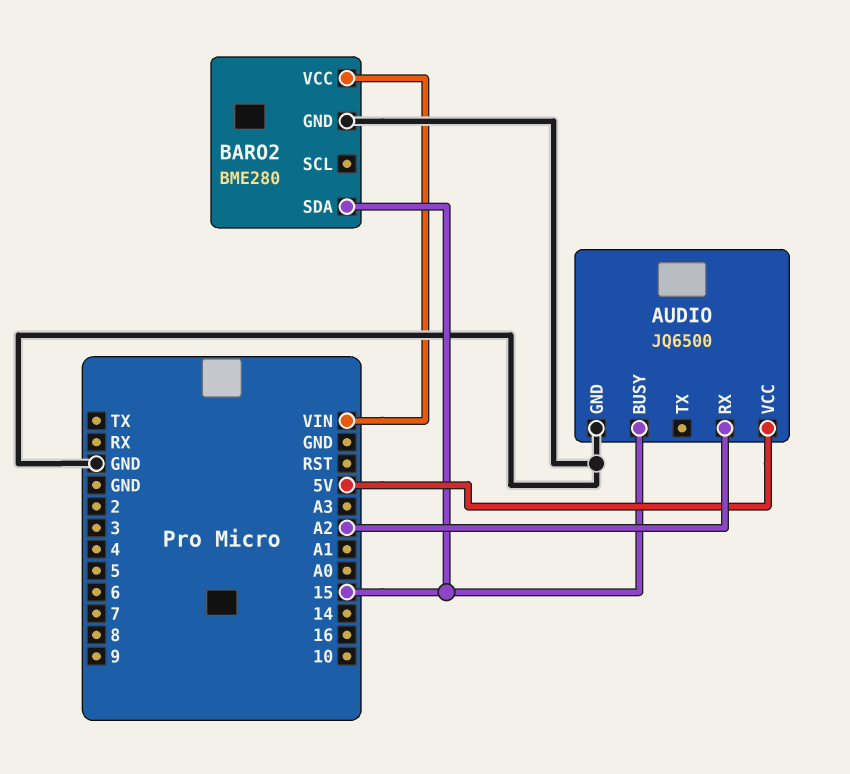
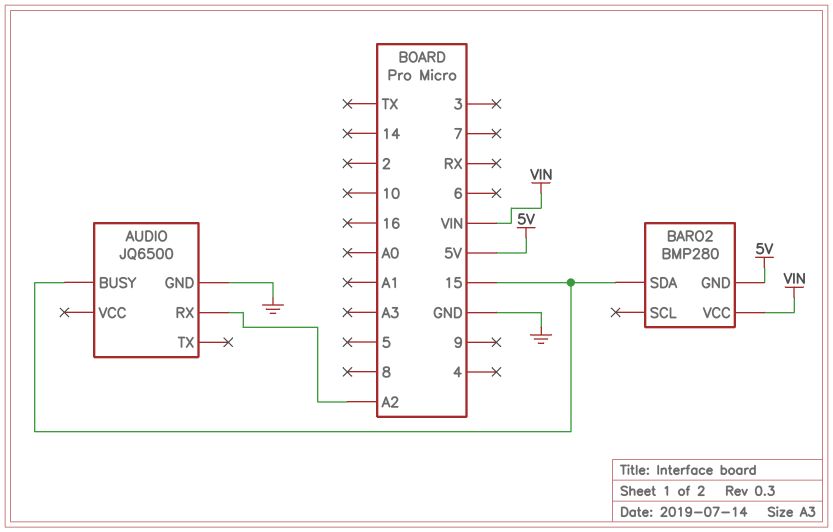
AUDIO pin VCC: 5V -> none
BARO2: BME280 -> BMP280
BARO2 pin GND: GND -> 5V

